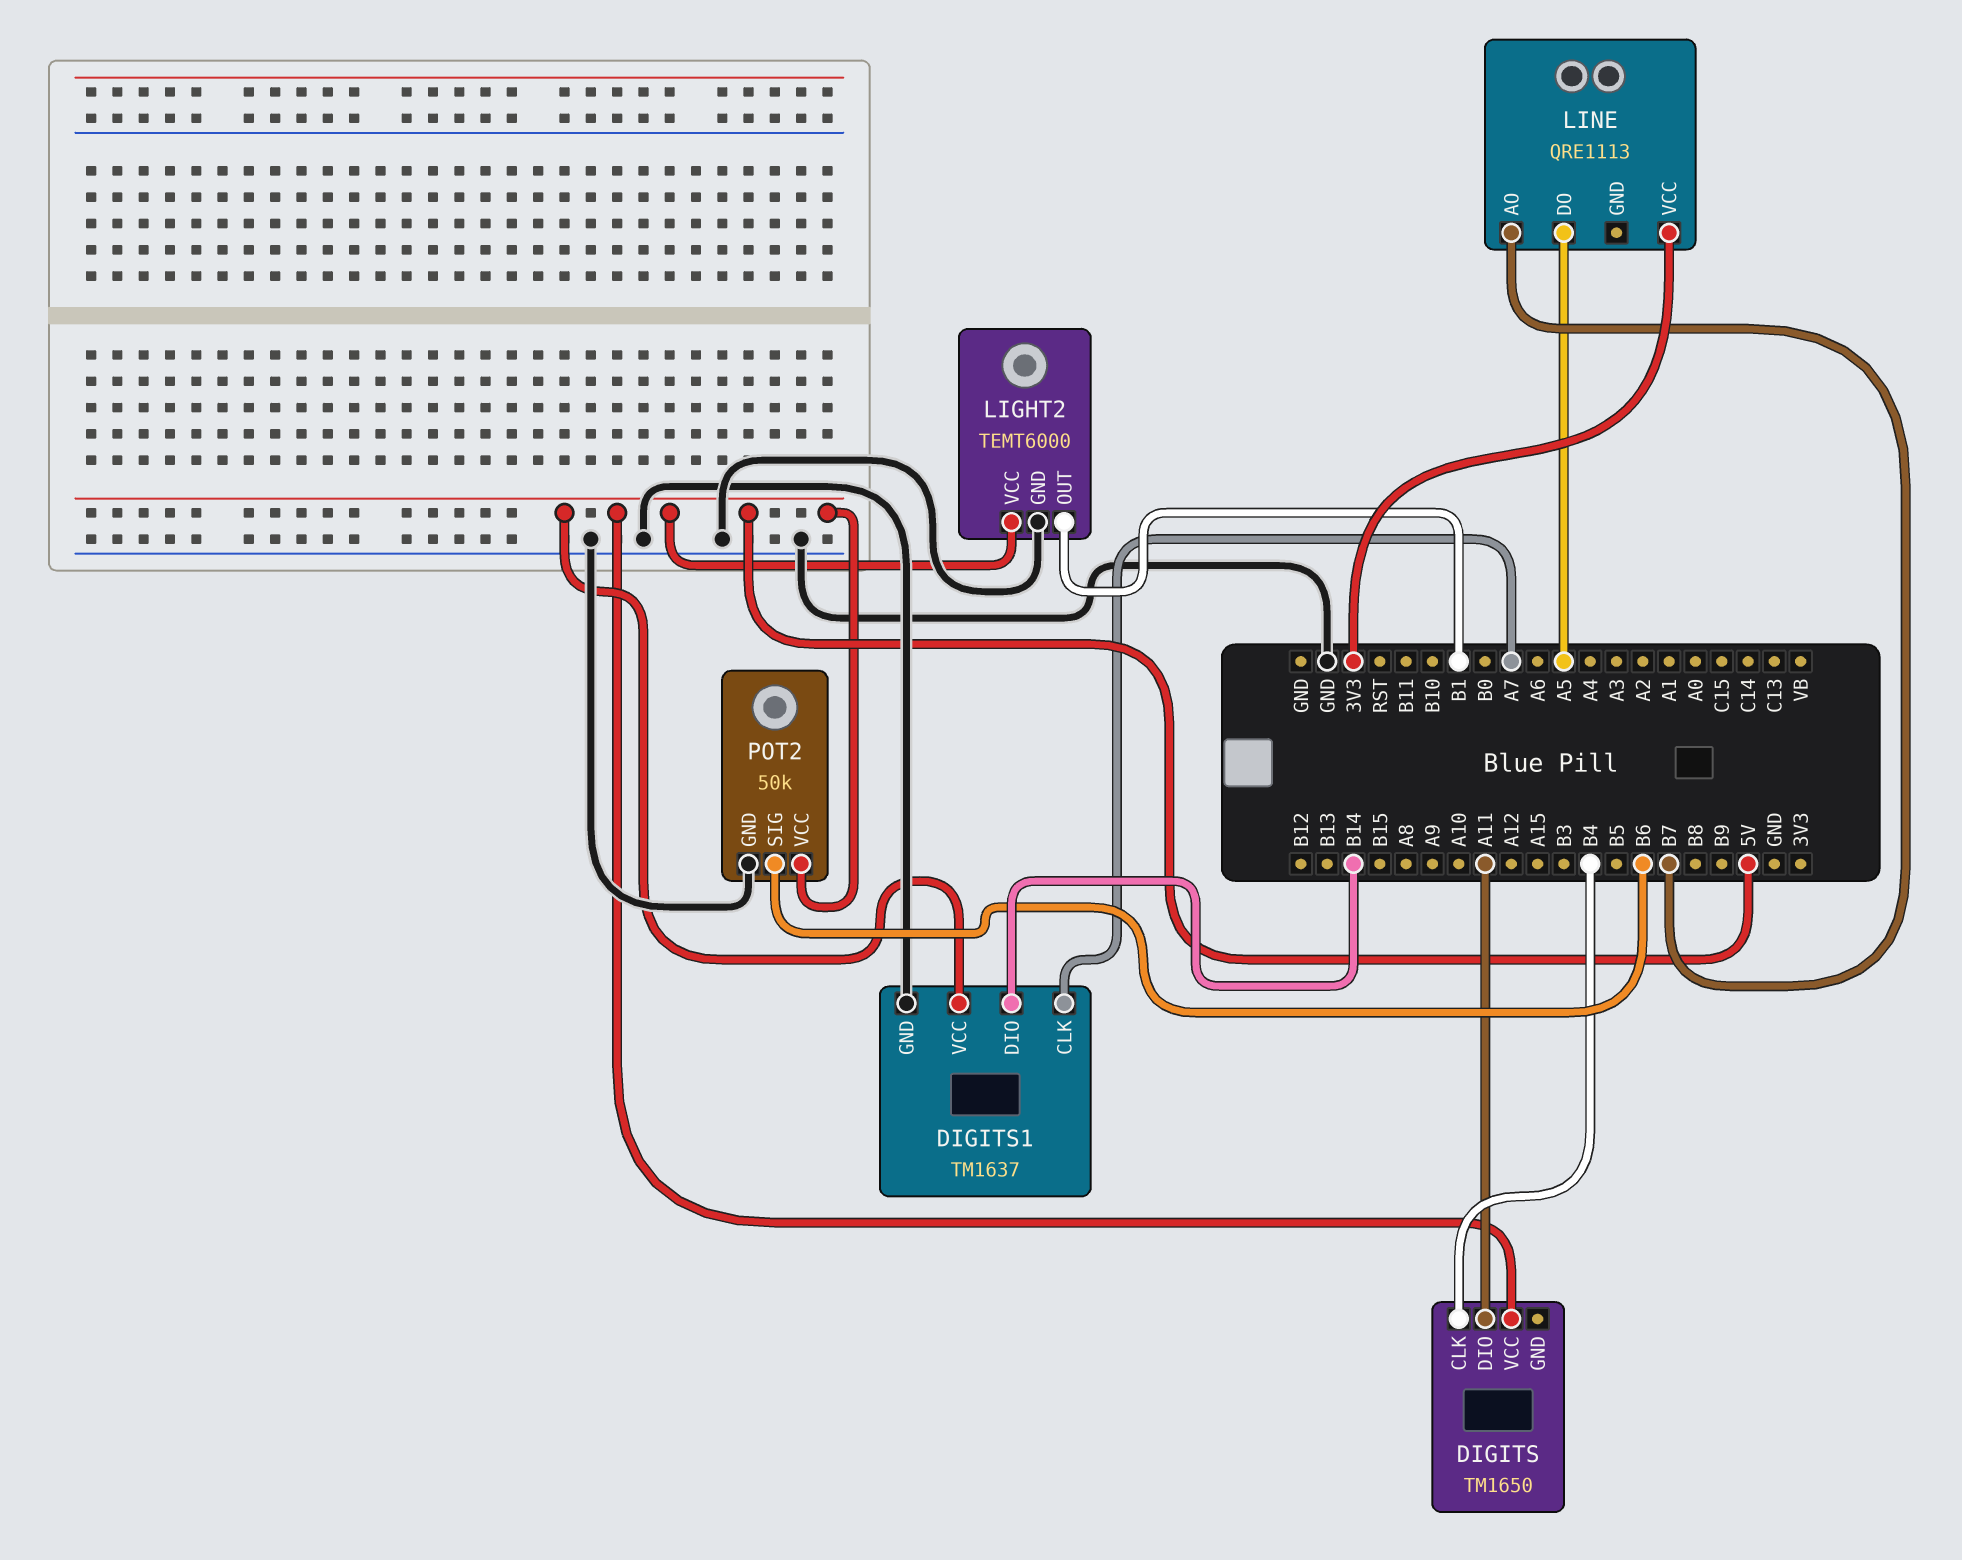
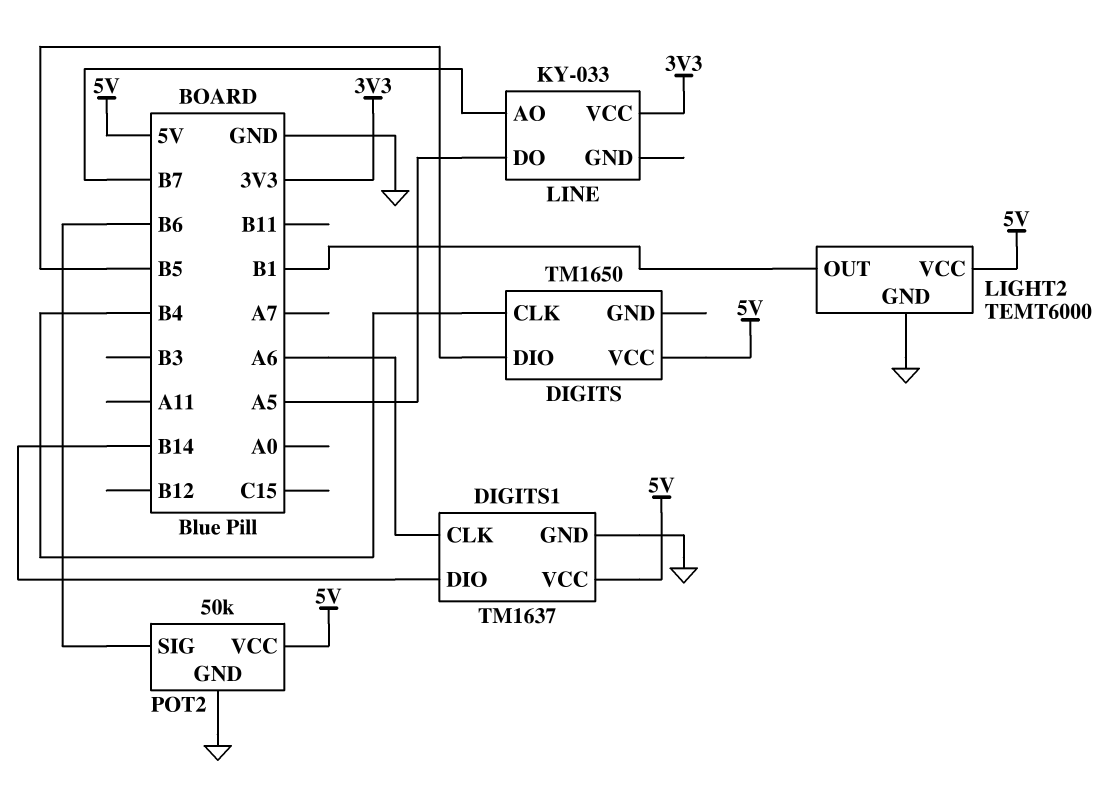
DIGITS pin DIO: A11 -> B5
DIGITS1 pin CLK: A7 -> A6
LINE: QRE1113 -> KY-033

